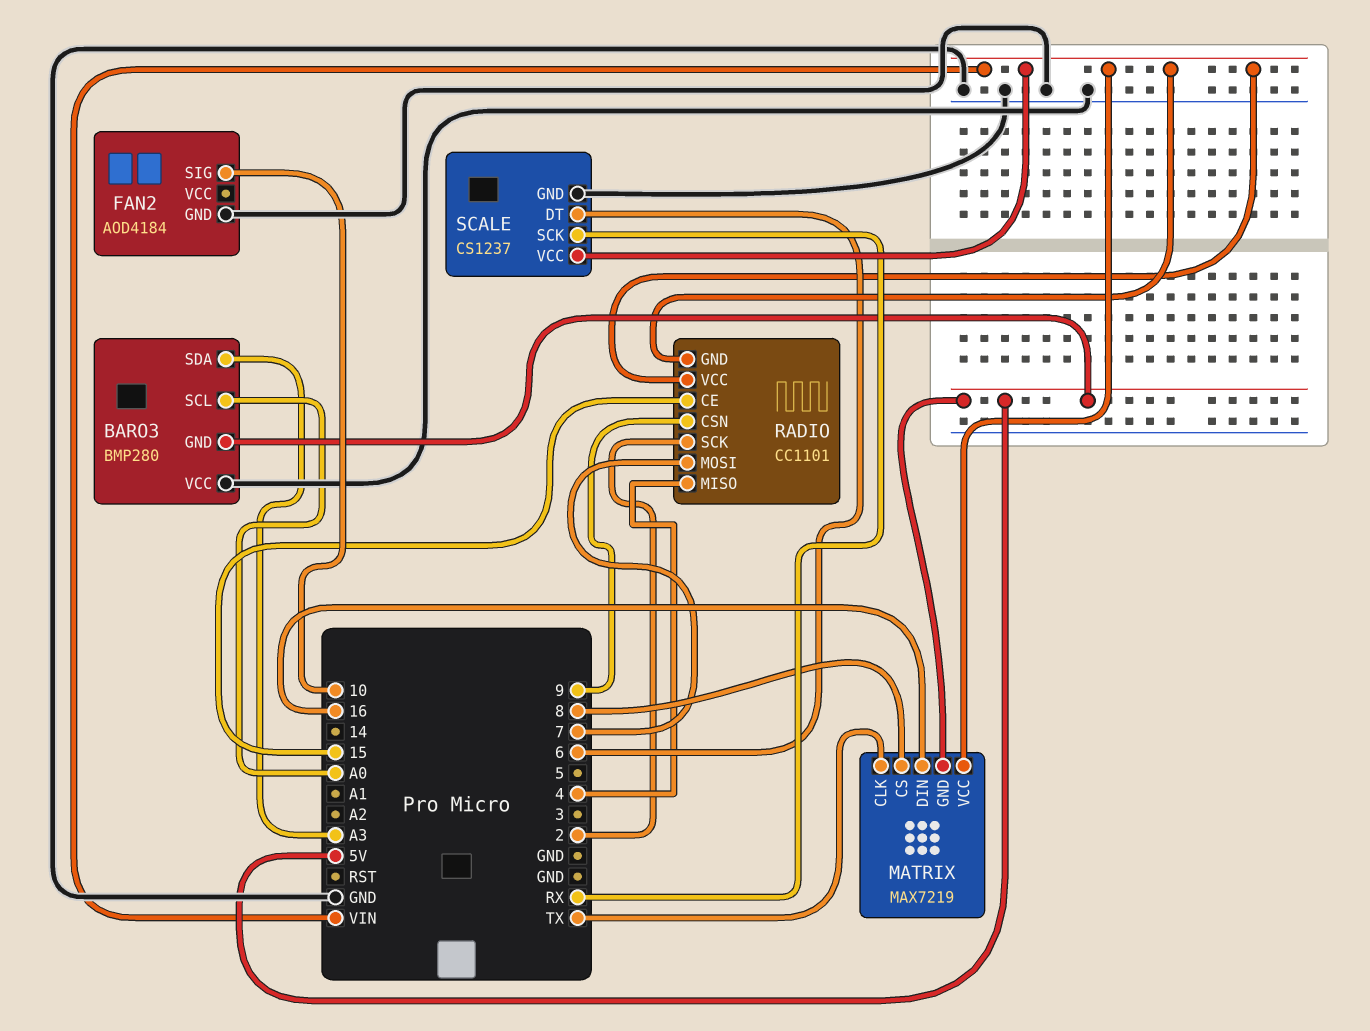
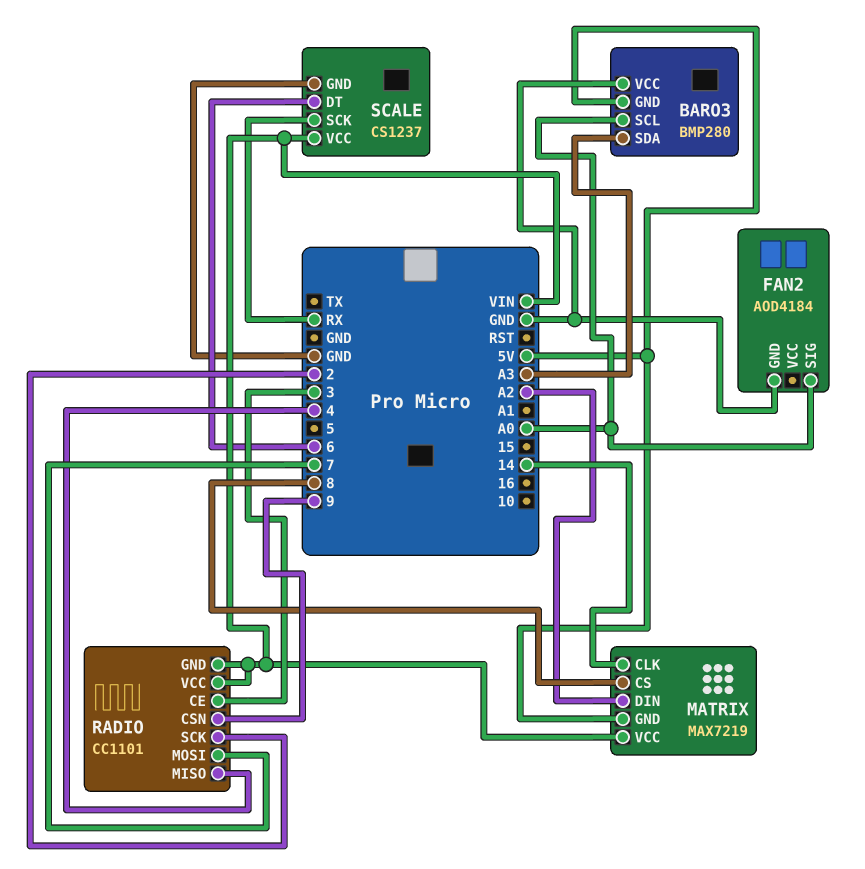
FAN2 pin SIG: 10 -> A0
MATRIX pin CLK: TX -> 14
MATRIX pin DIN: 16 -> A2
RADIO pin CE: 15 -> 3

